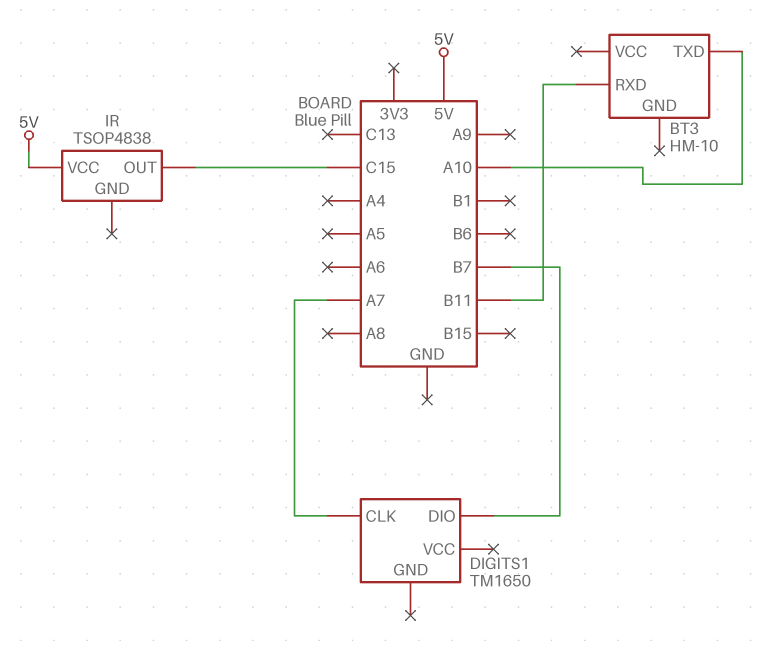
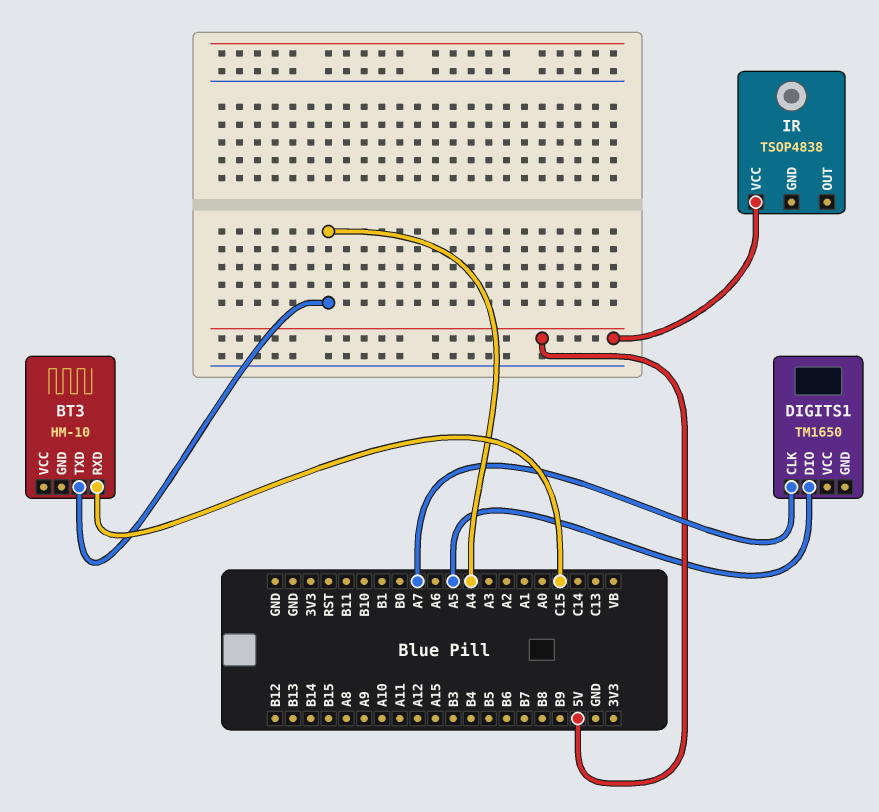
BT3 pin RXD: B11 -> C15
BT3 pin TXD: A10 -> A4
DIGITS1 pin DIO: B7 -> A5
IR pin OUT: C15 -> none

